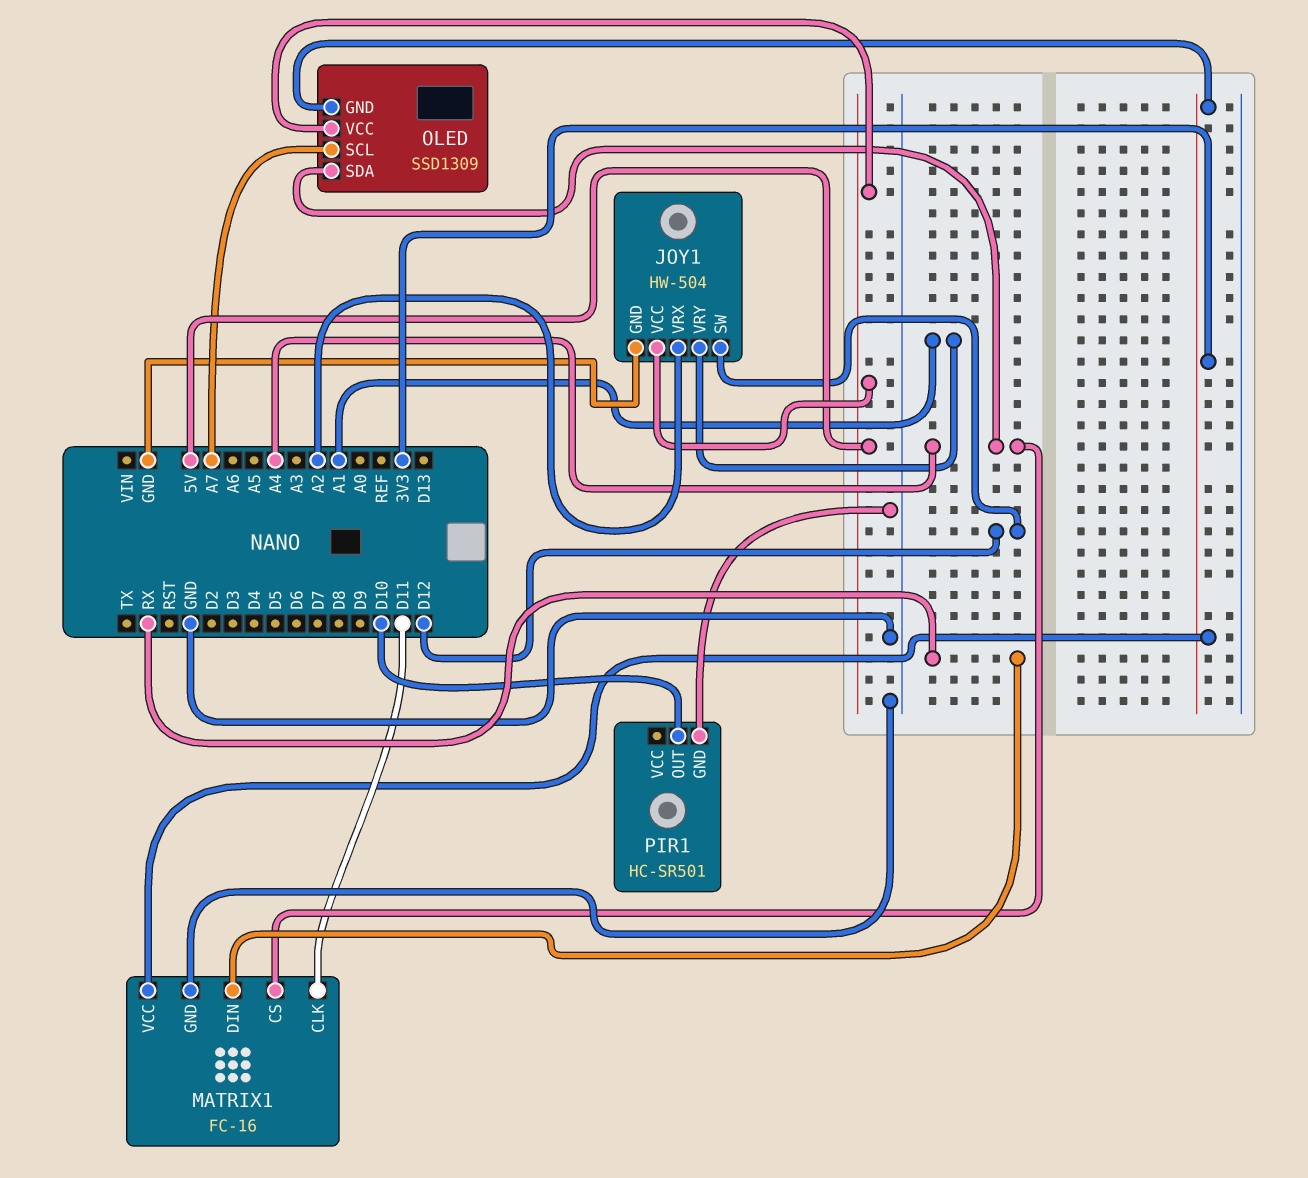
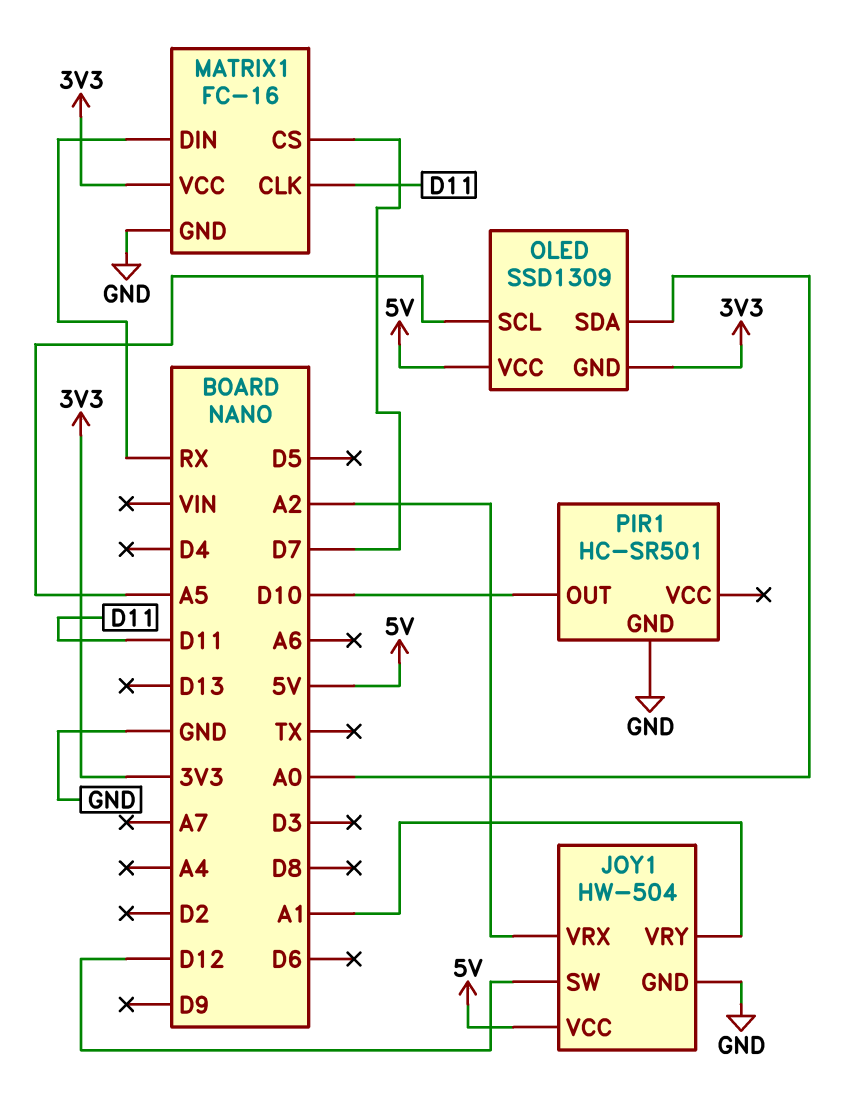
MATRIX1 pin CS: A4 -> D7
OLED pin SCL: A7 -> A5
OLED pin SDA: A4 -> A0

